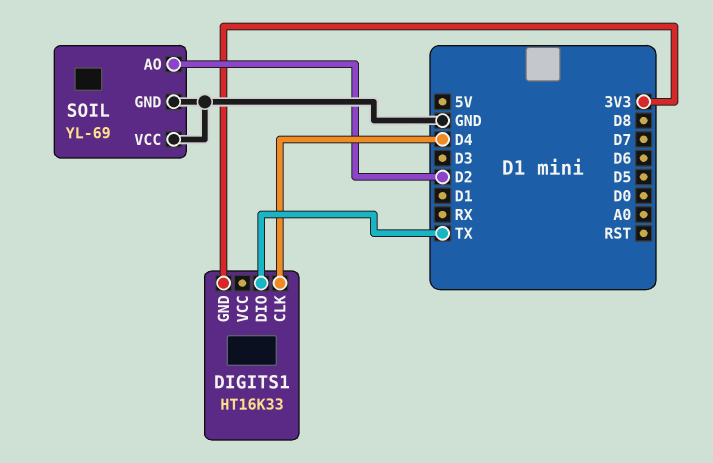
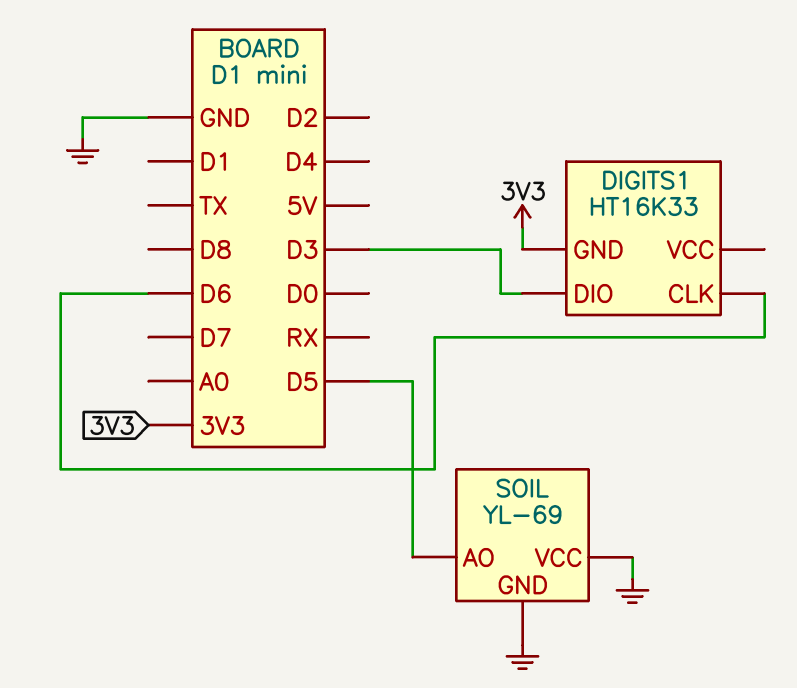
DIGITS1 pin CLK: D4 -> D6
DIGITS1 pin DIO: TX -> D3
SOIL pin AO: D2 -> D5

